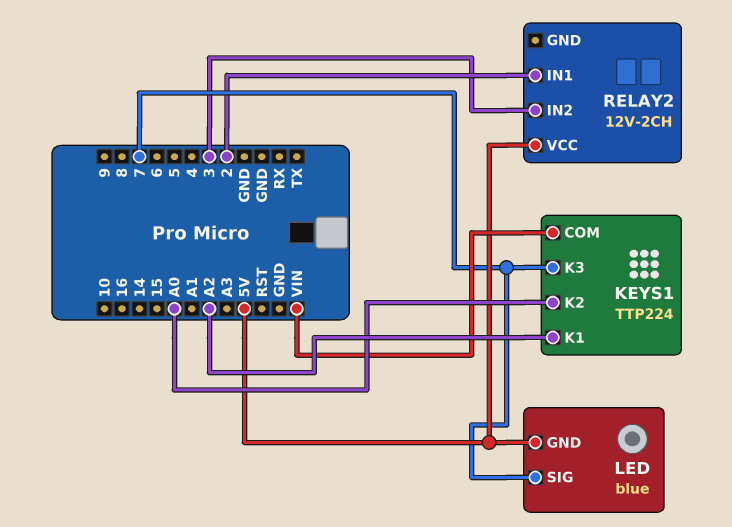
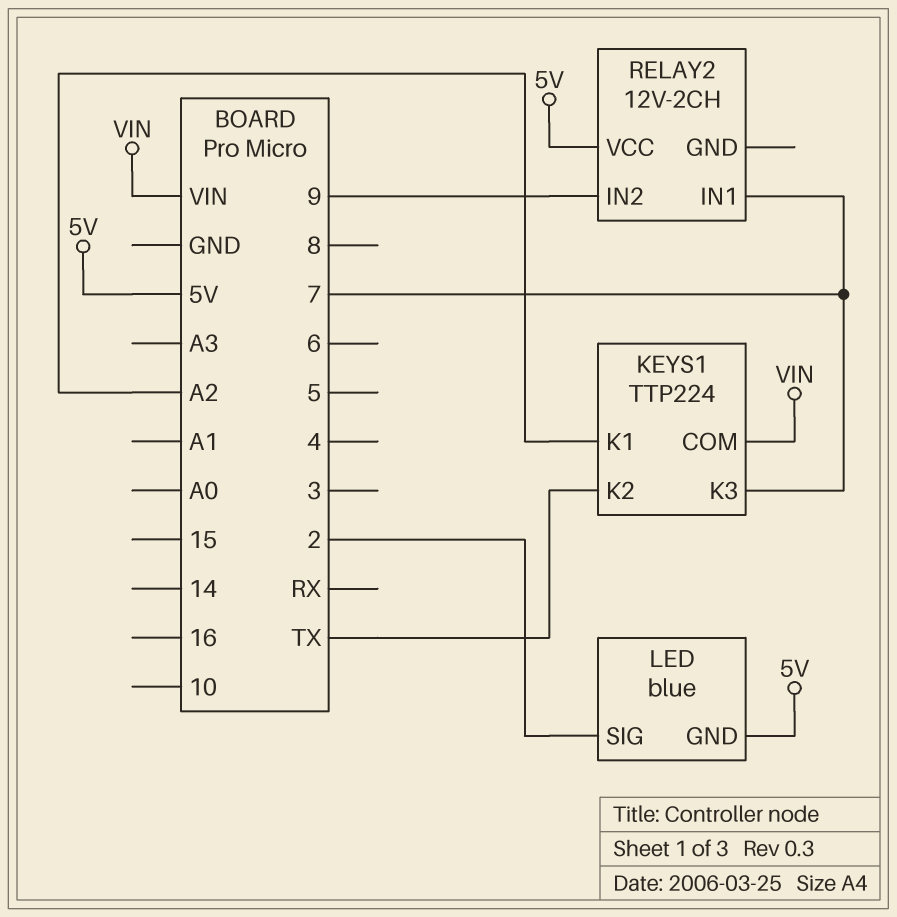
KEYS1 pin K2: A0 -> TX
LED pin SIG: 7 -> 2
RELAY2 pin IN1: 2 -> 7
RELAY2 pin IN2: 3 -> 9

